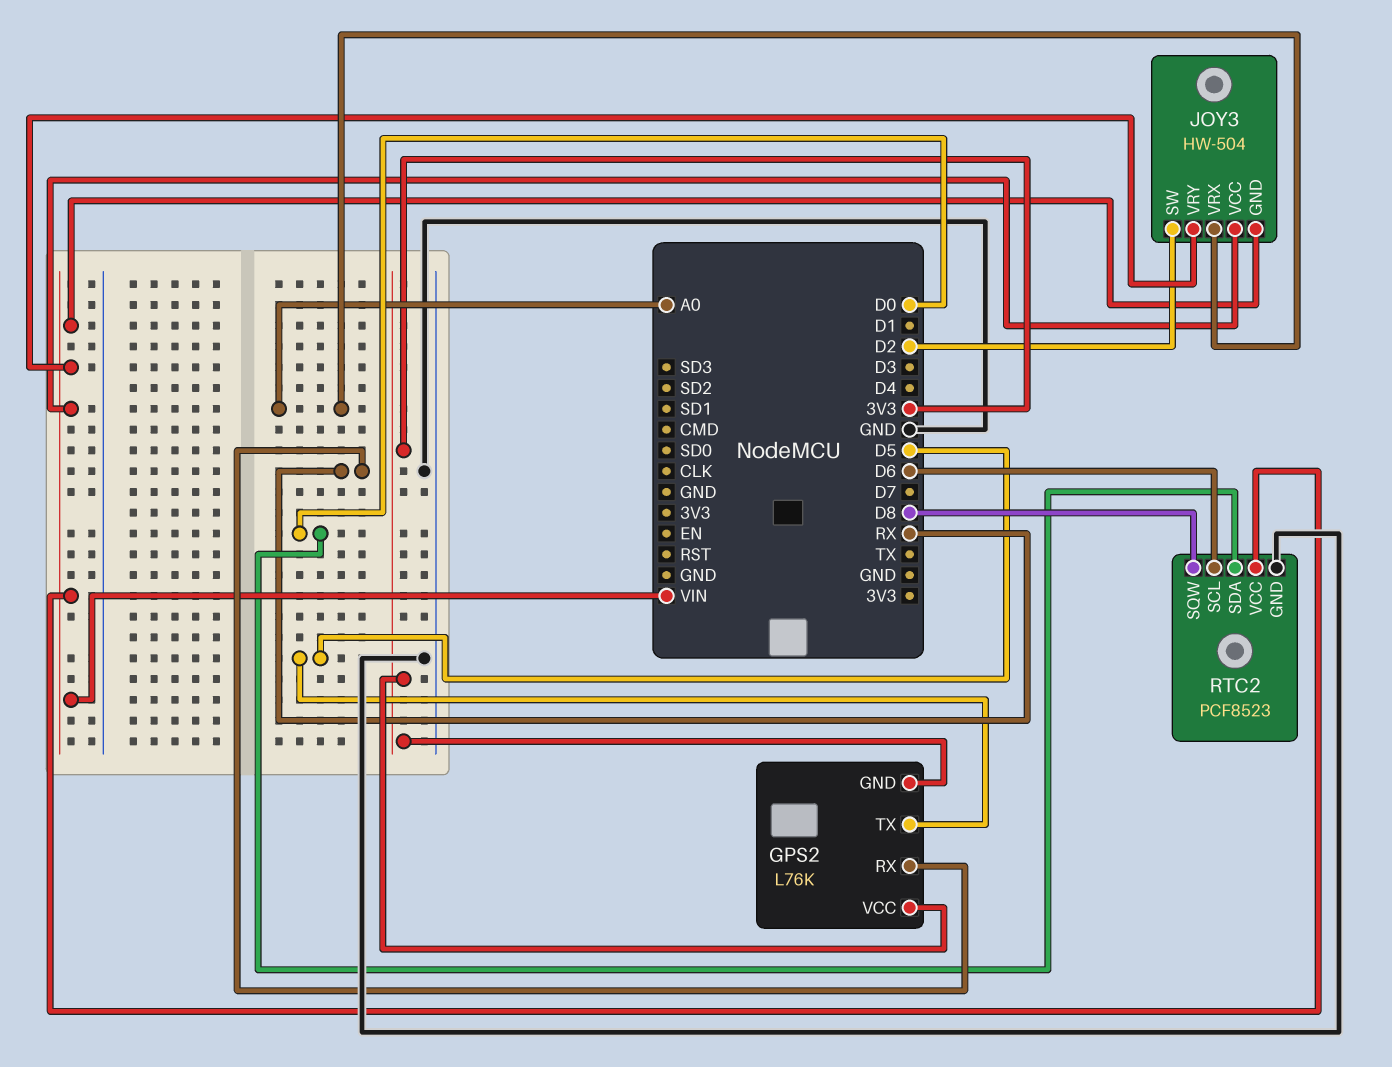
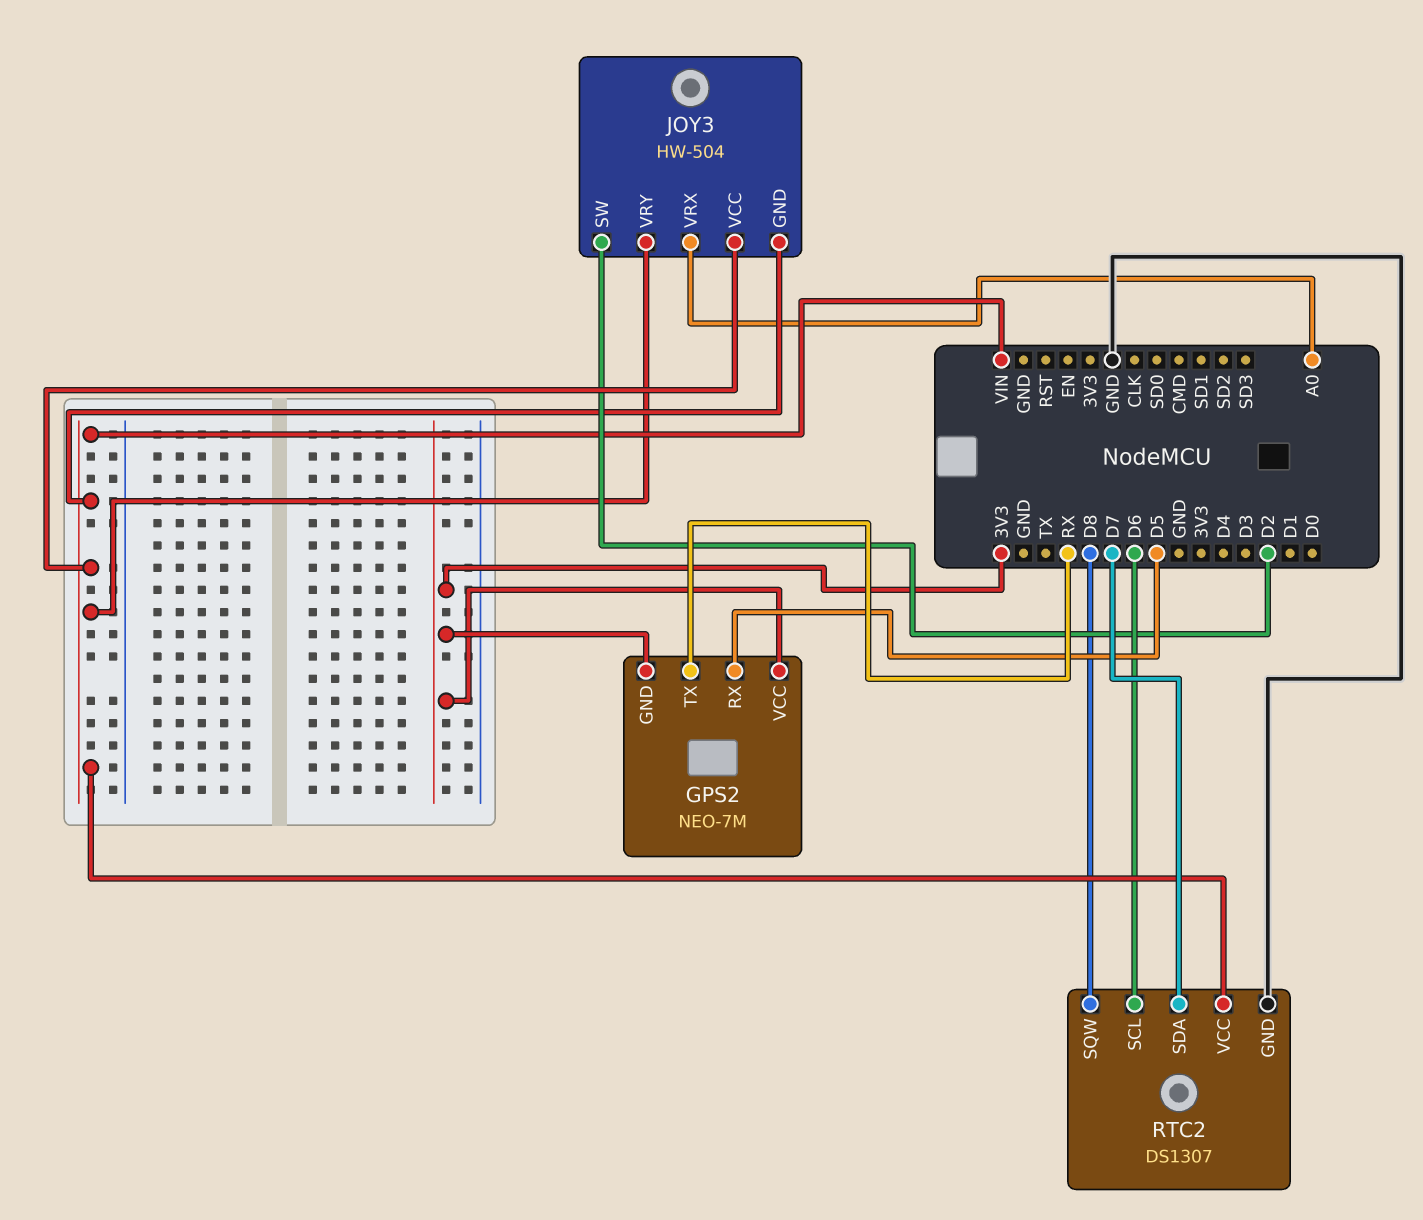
GPS2: L76K -> NEO-7M
GPS2 pin RX: RX -> D5
GPS2 pin TX: D5 -> RX
RTC2: PCF8523 -> DS1307
RTC2 pin SDA: D0 -> D7

